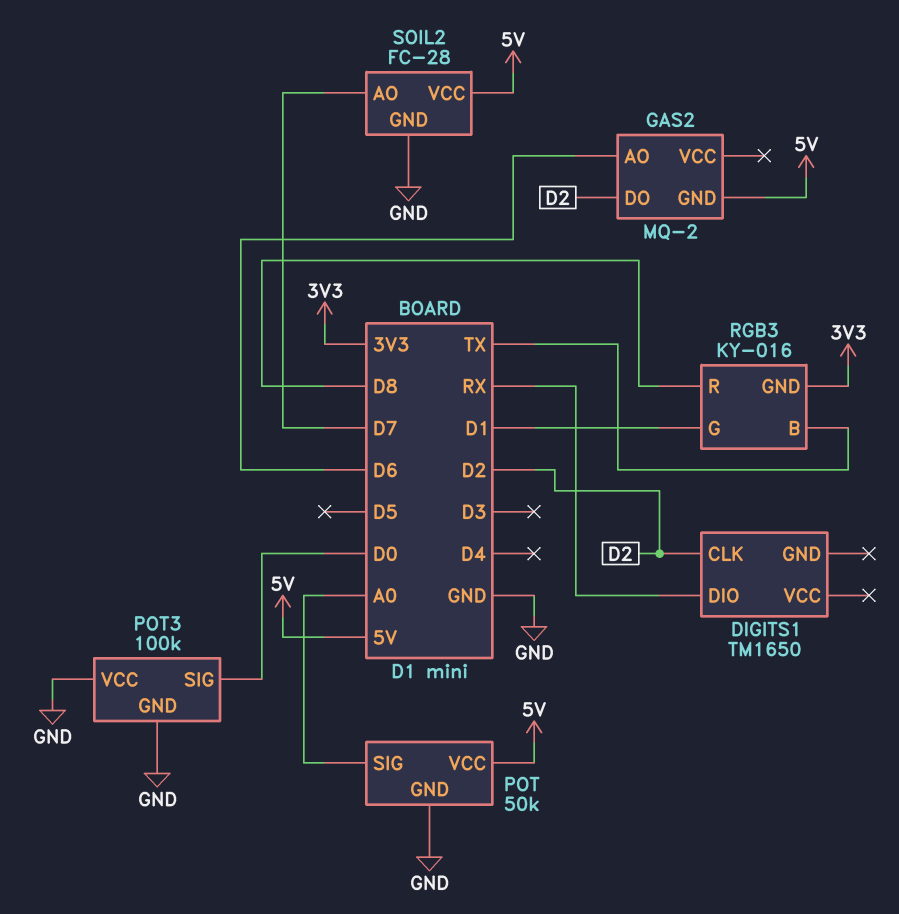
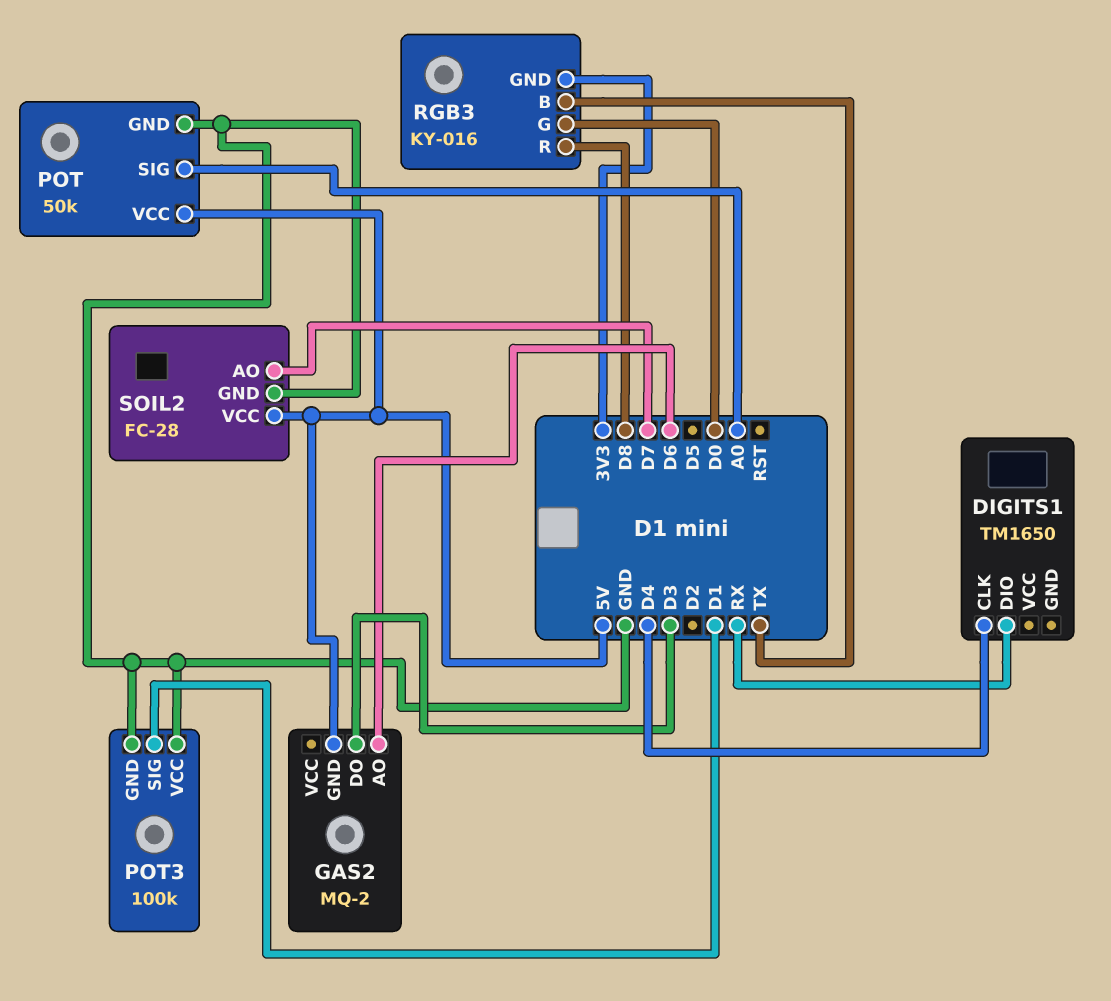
DIGITS1 pin CLK: D2 -> D4
GAS2 pin DO: D2 -> D3
POT3 pin SIG: D0 -> D1
RGB3 pin G: D1 -> D0

